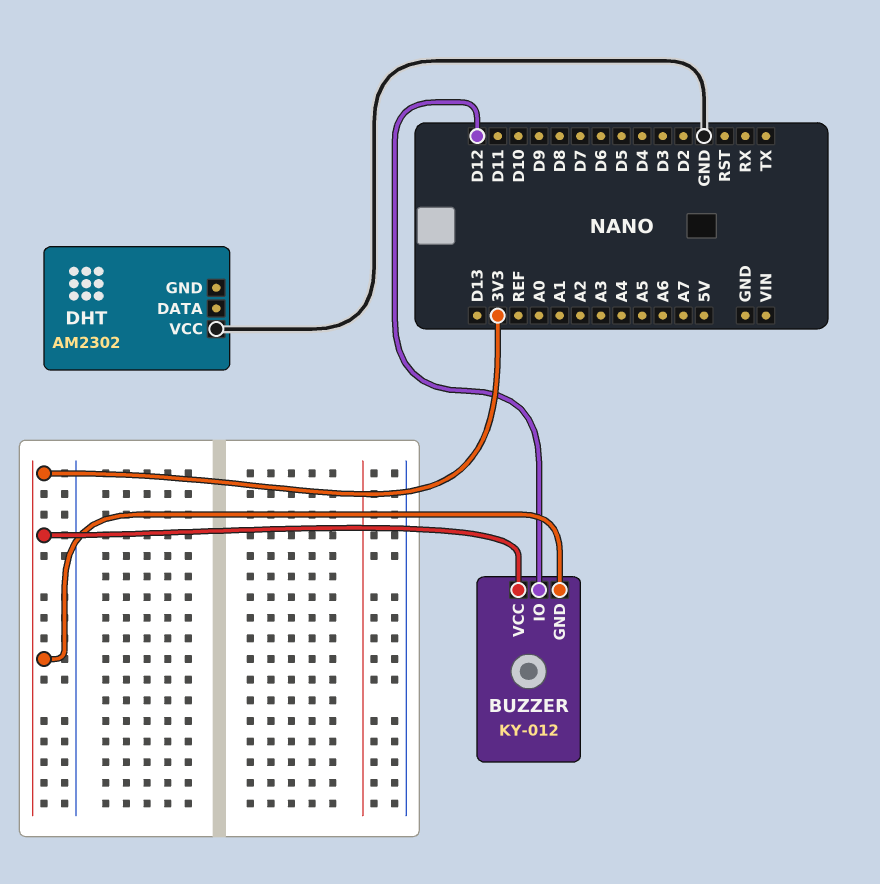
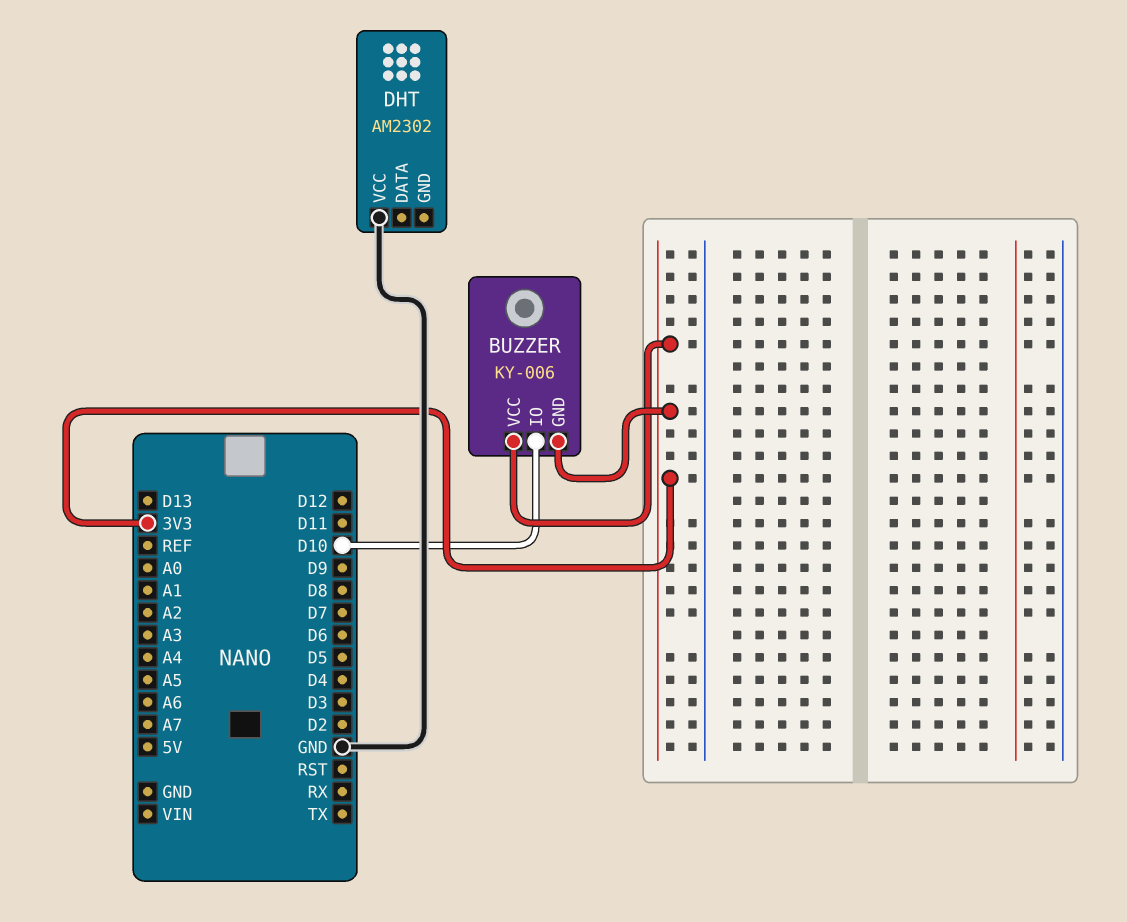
BUZZER: KY-012 -> KY-006
BUZZER pin IO: D12 -> D10

